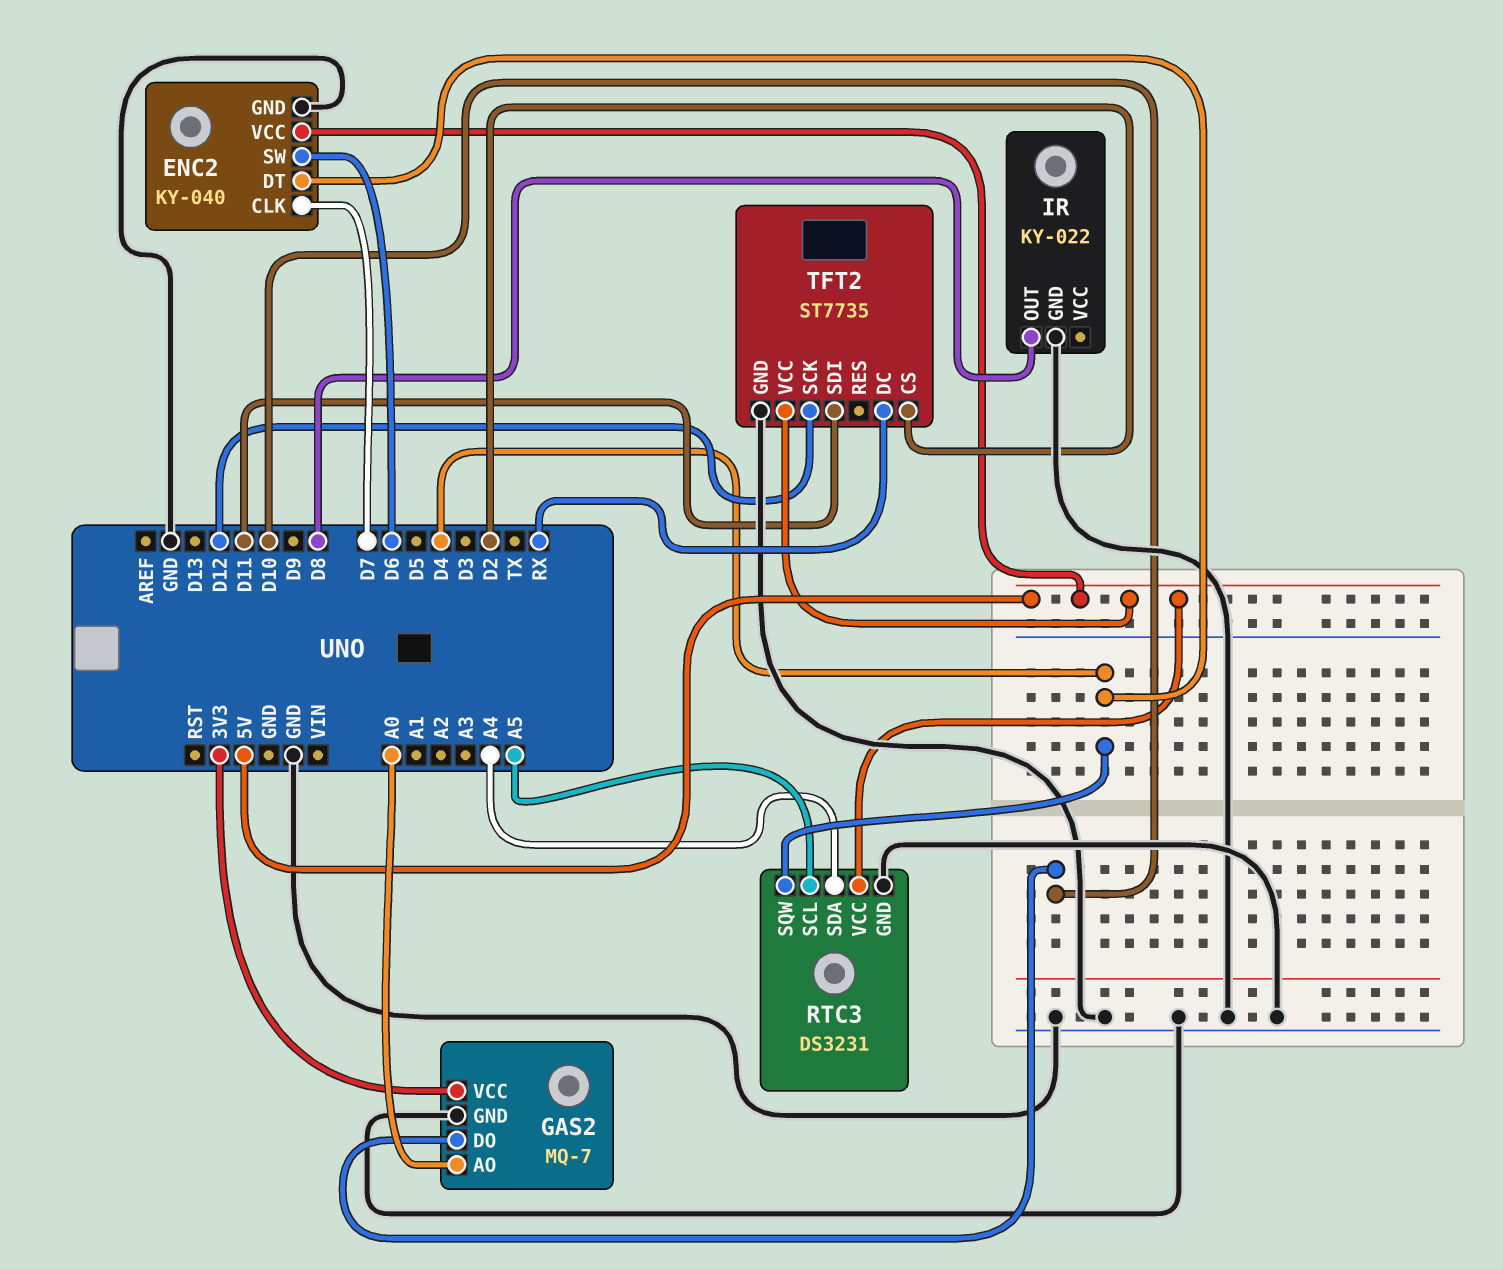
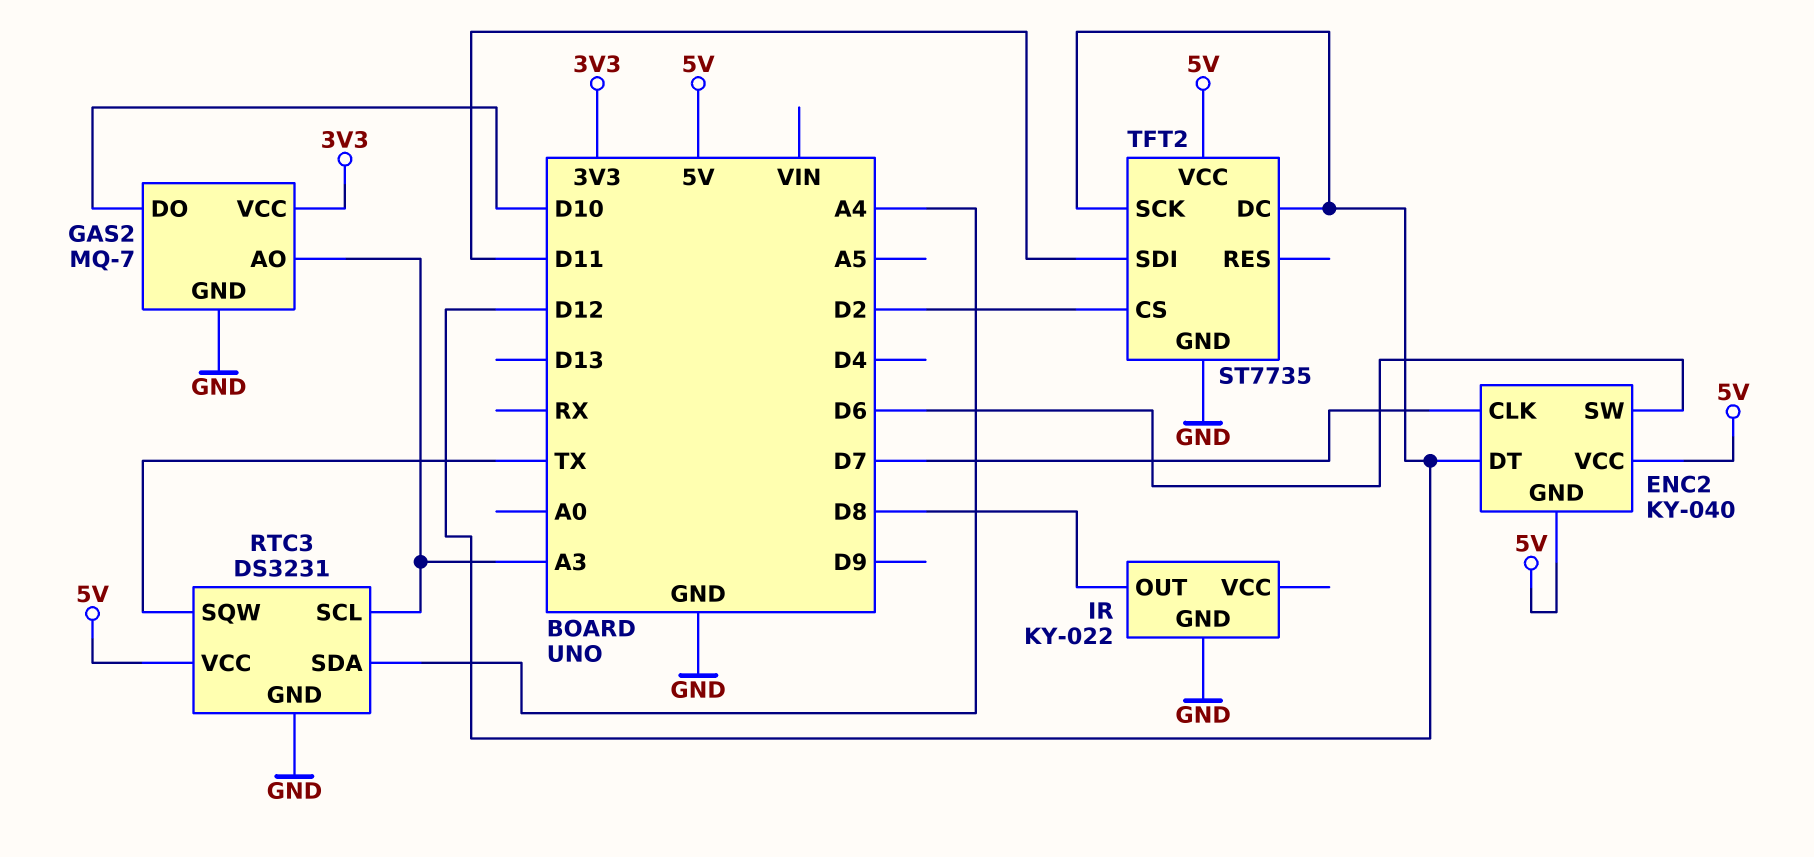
ENC2 pin DT: D4 -> D12
ENC2 pin GND: GND -> 5V
GAS2 pin AO: A0 -> A3
RTC3 pin SCL: A5 -> A3
RTC3 pin SQW: D4 -> TX
TFT2 pin DC: RX -> D12

